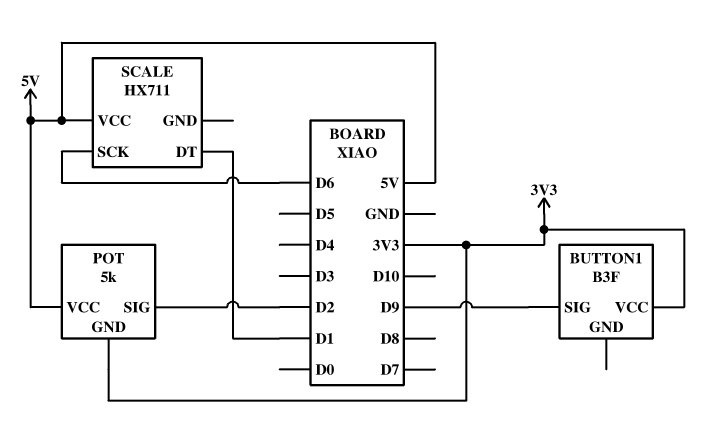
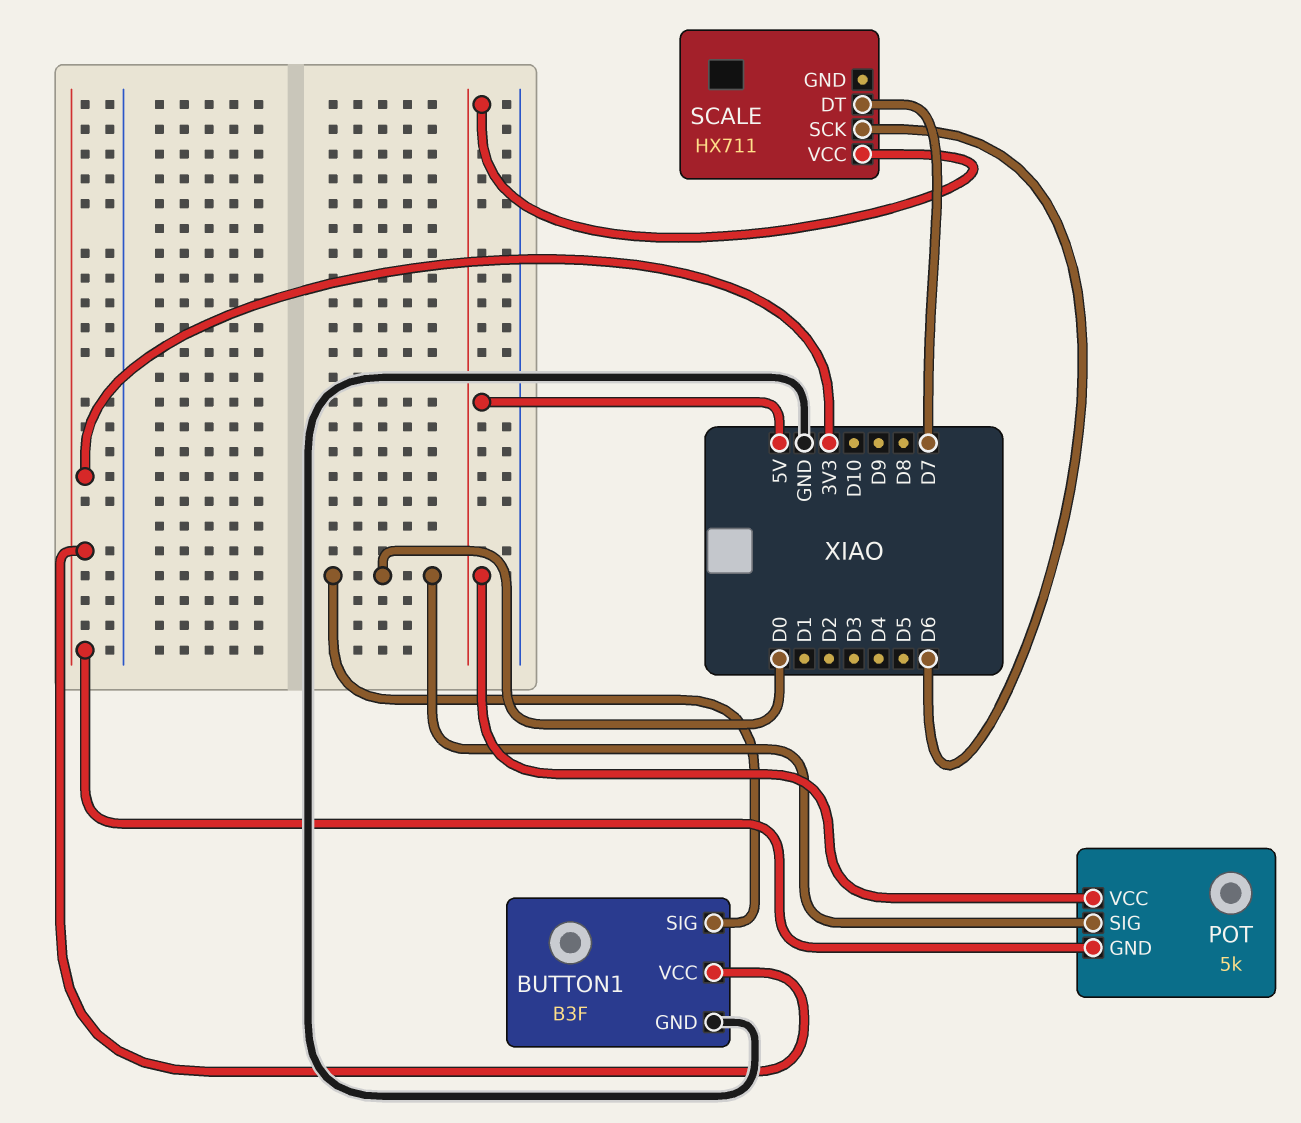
BUTTON1 pin GND: none -> GND
BUTTON1 pin SIG: D9 -> D0
POT pin SIG: D2 -> D0
SCALE pin DT: D1 -> D7

